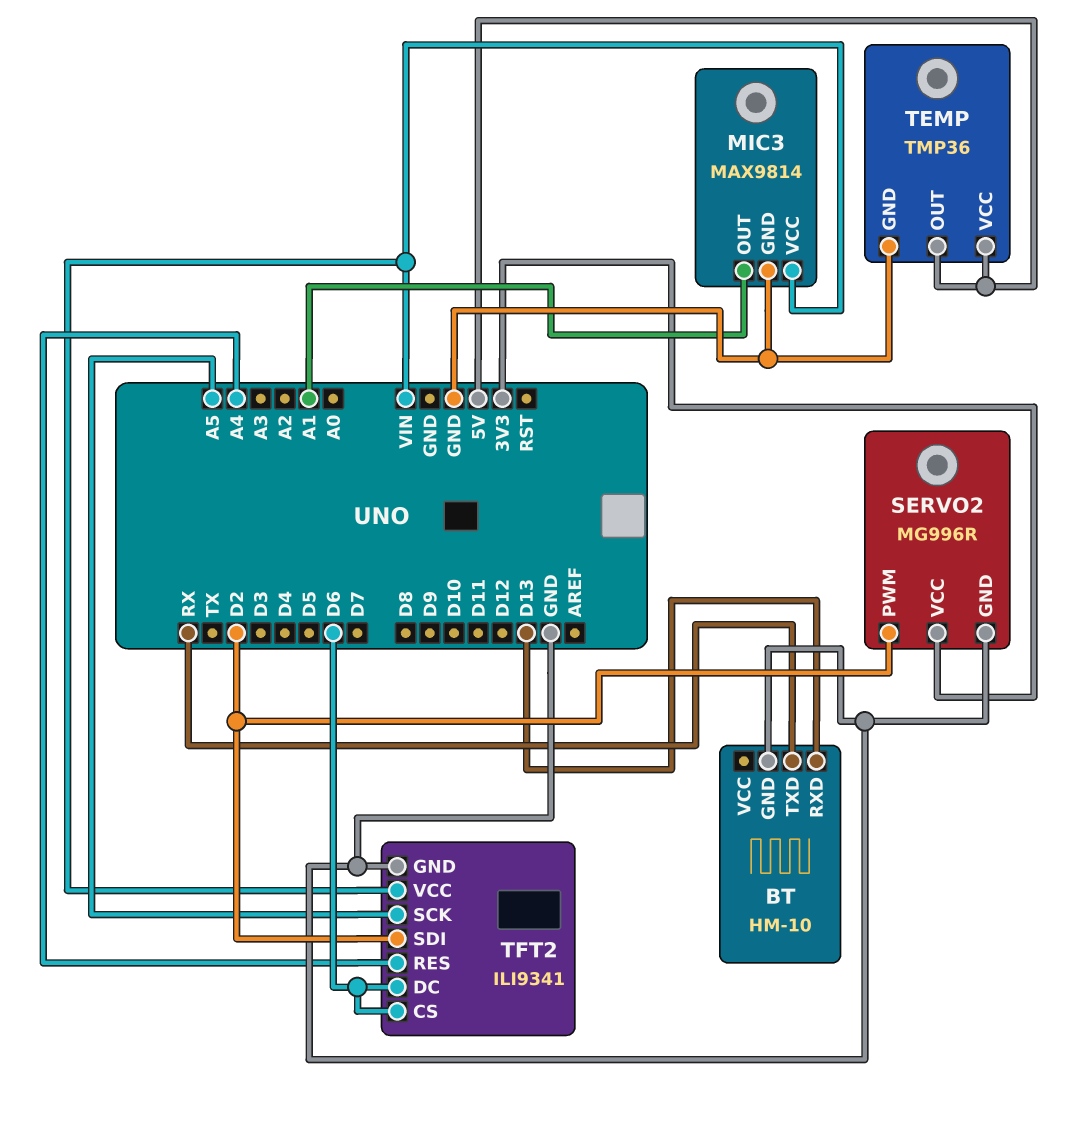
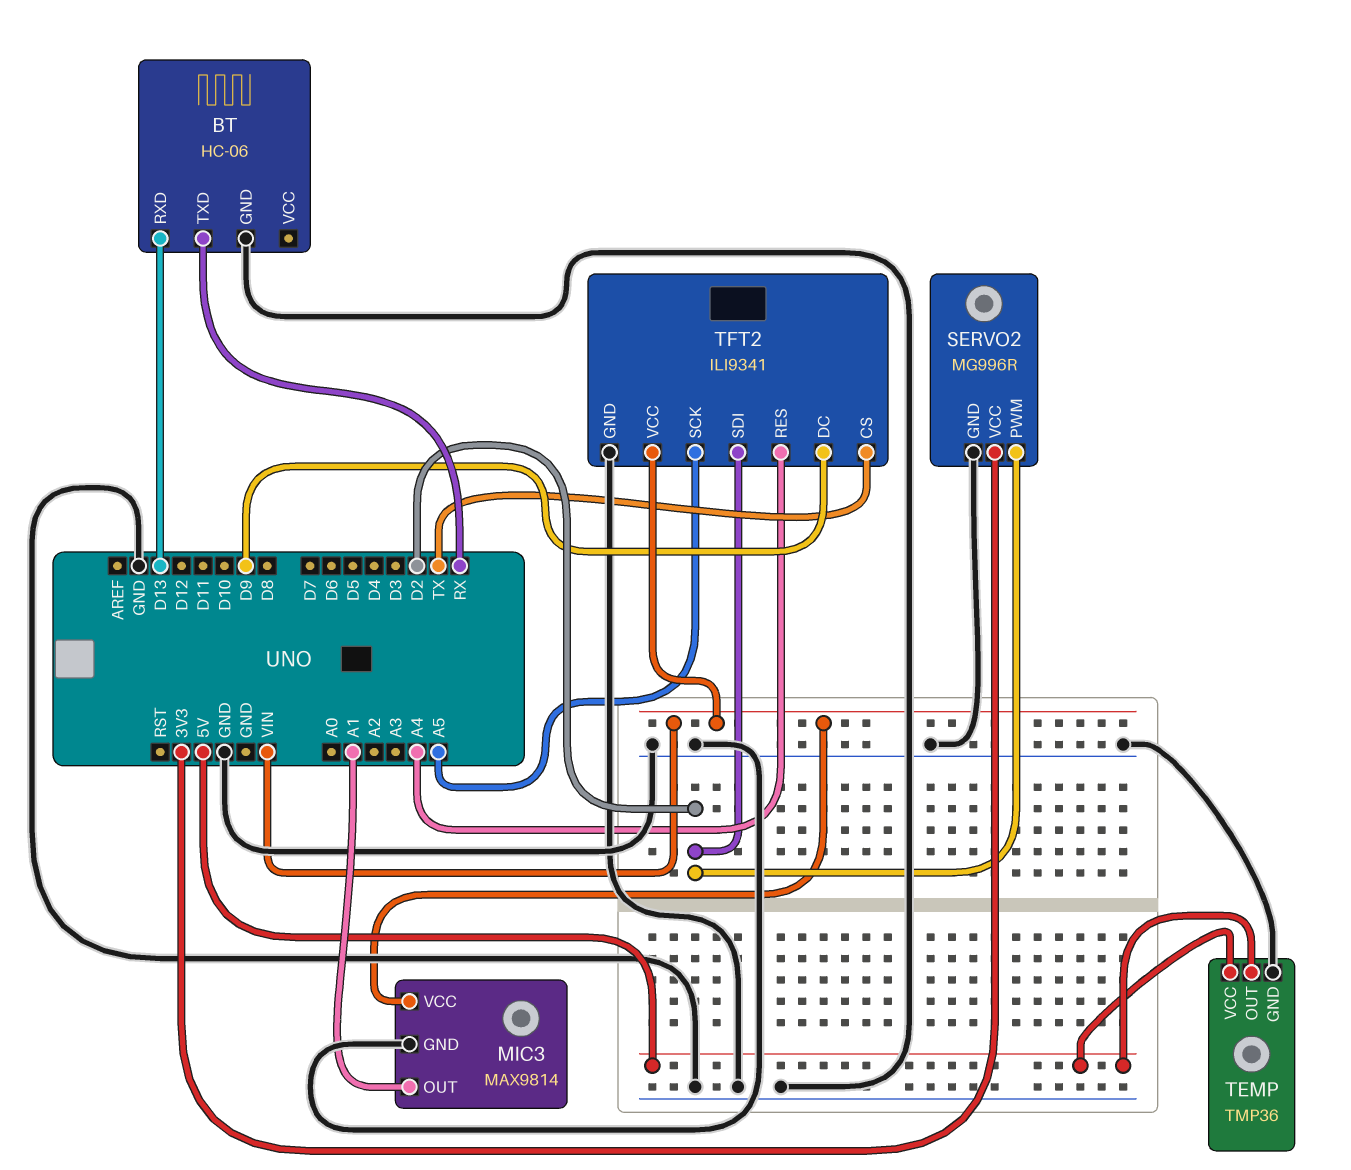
BT: HM-10 -> HC-06
TFT2 pin CS: D6 -> TX
TFT2 pin DC: D6 -> D9

